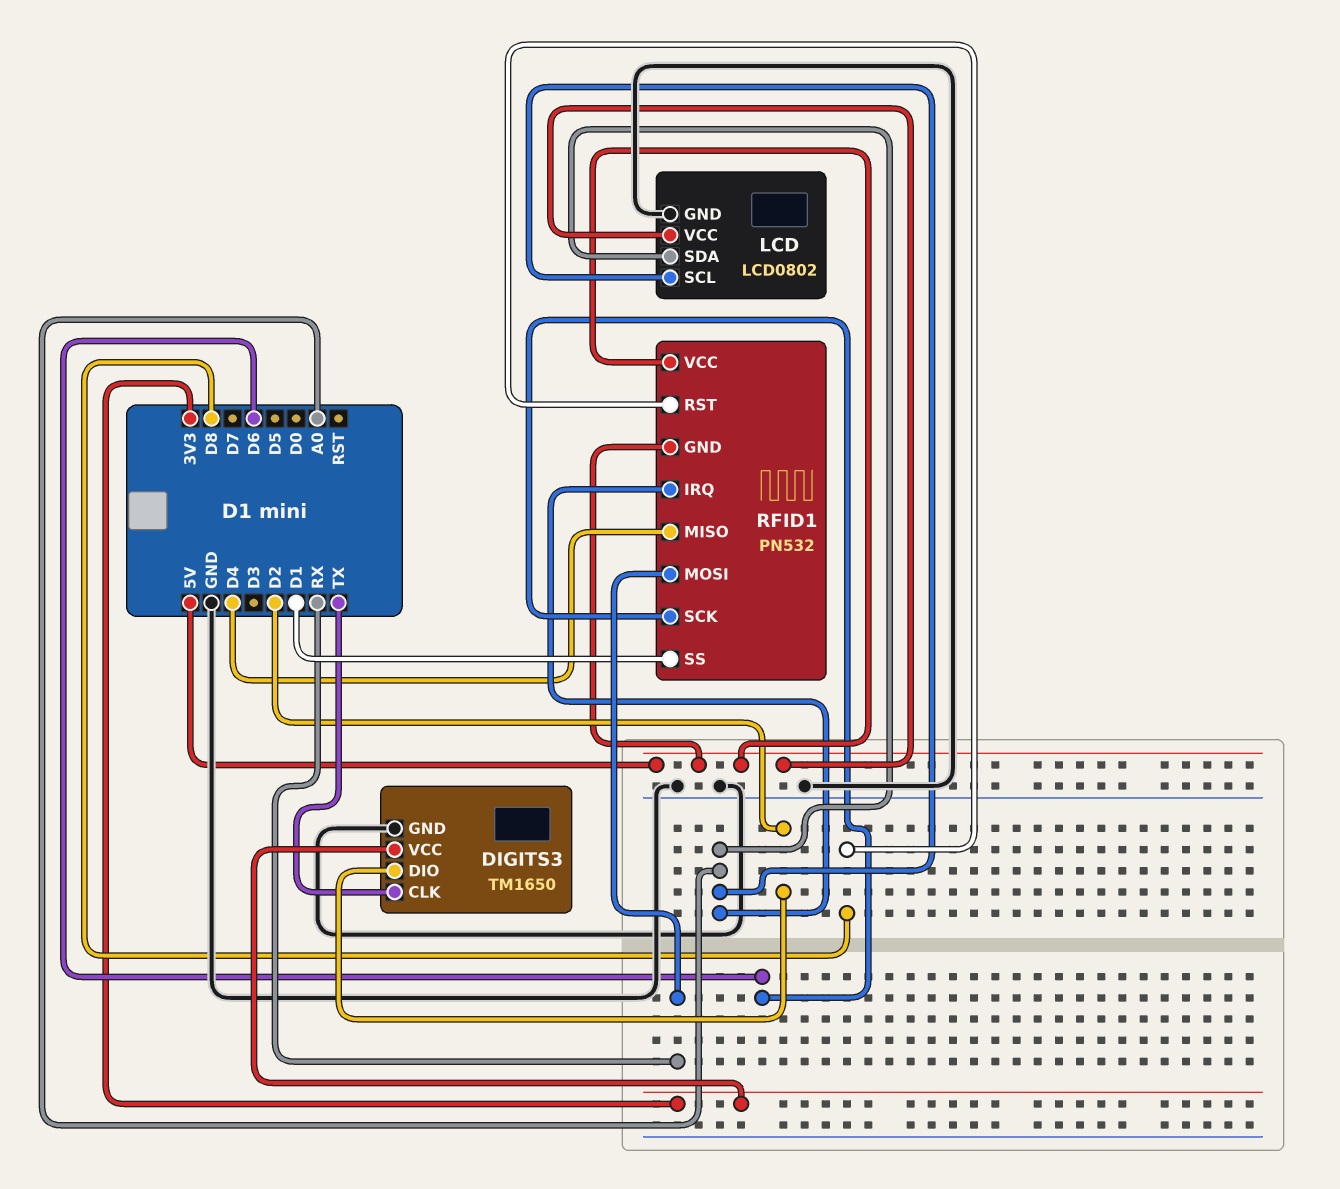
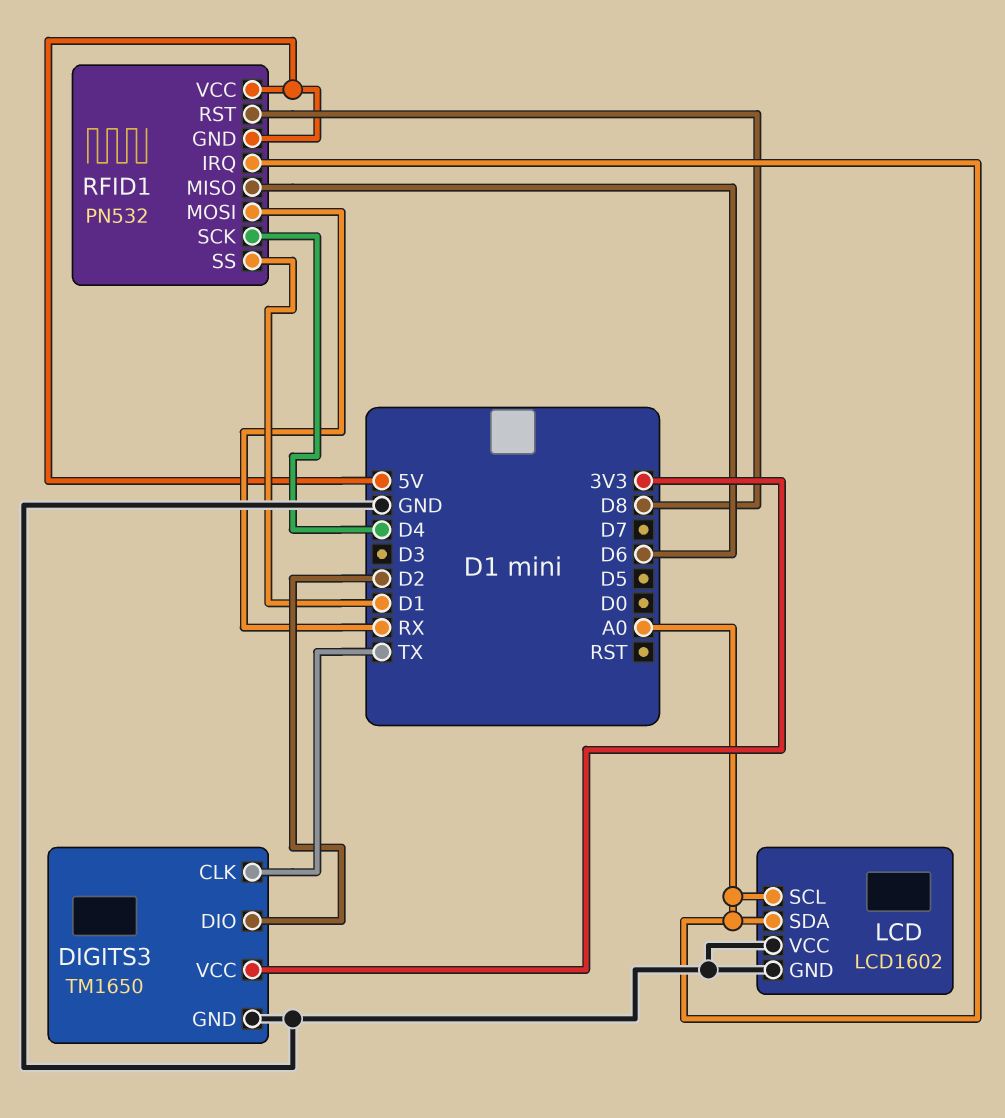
LCD: LCD0802 -> LCD1602
LCD pin VCC: 5V -> GND
RFID1 pin MISO: D4 -> D6
RFID1 pin SCK: D6 -> D4

